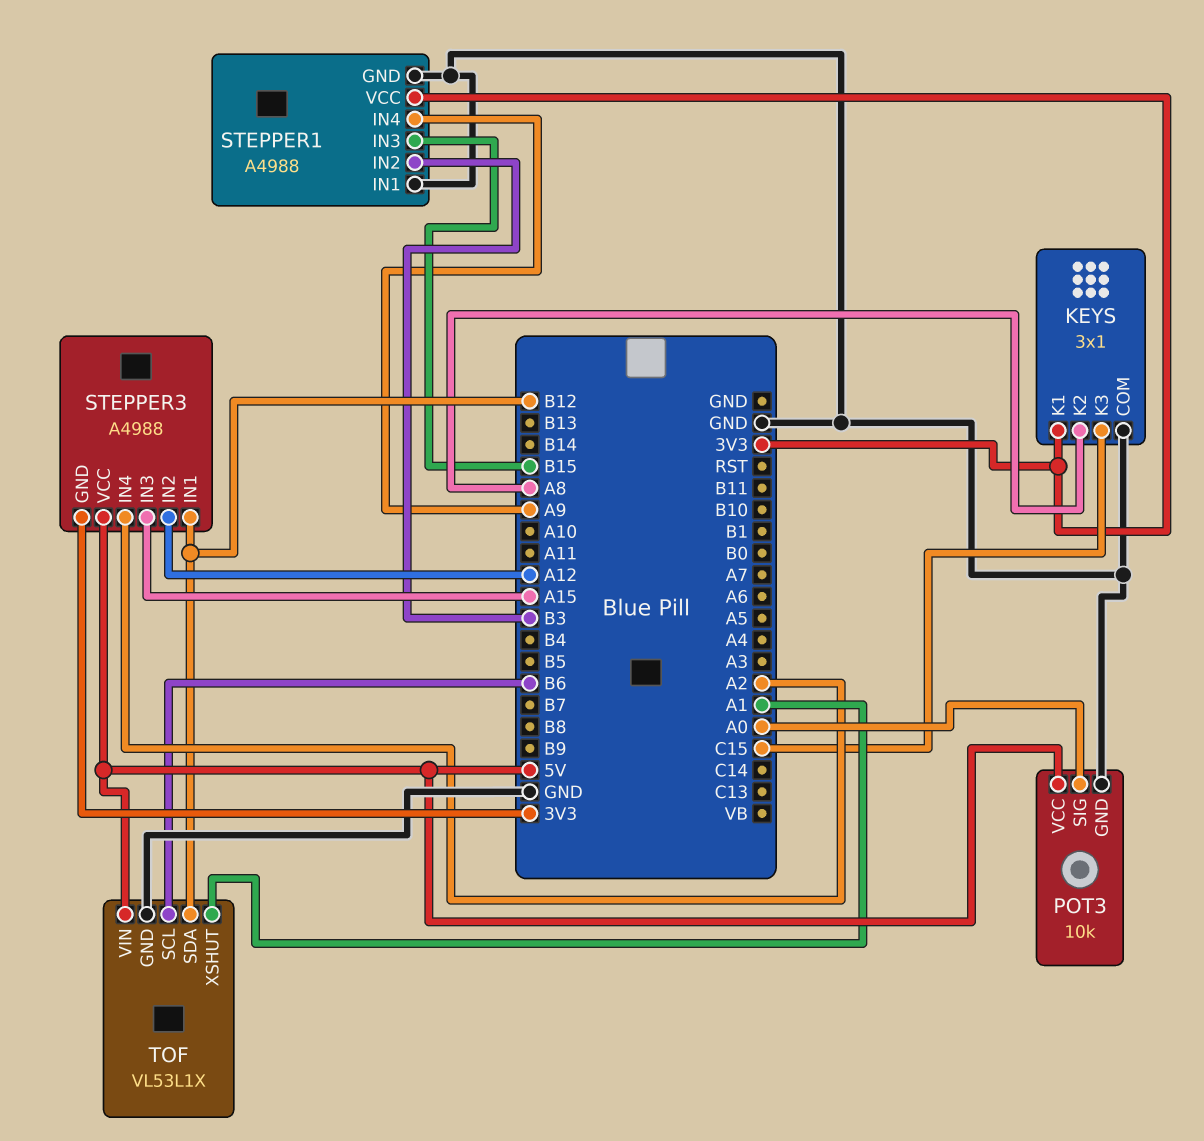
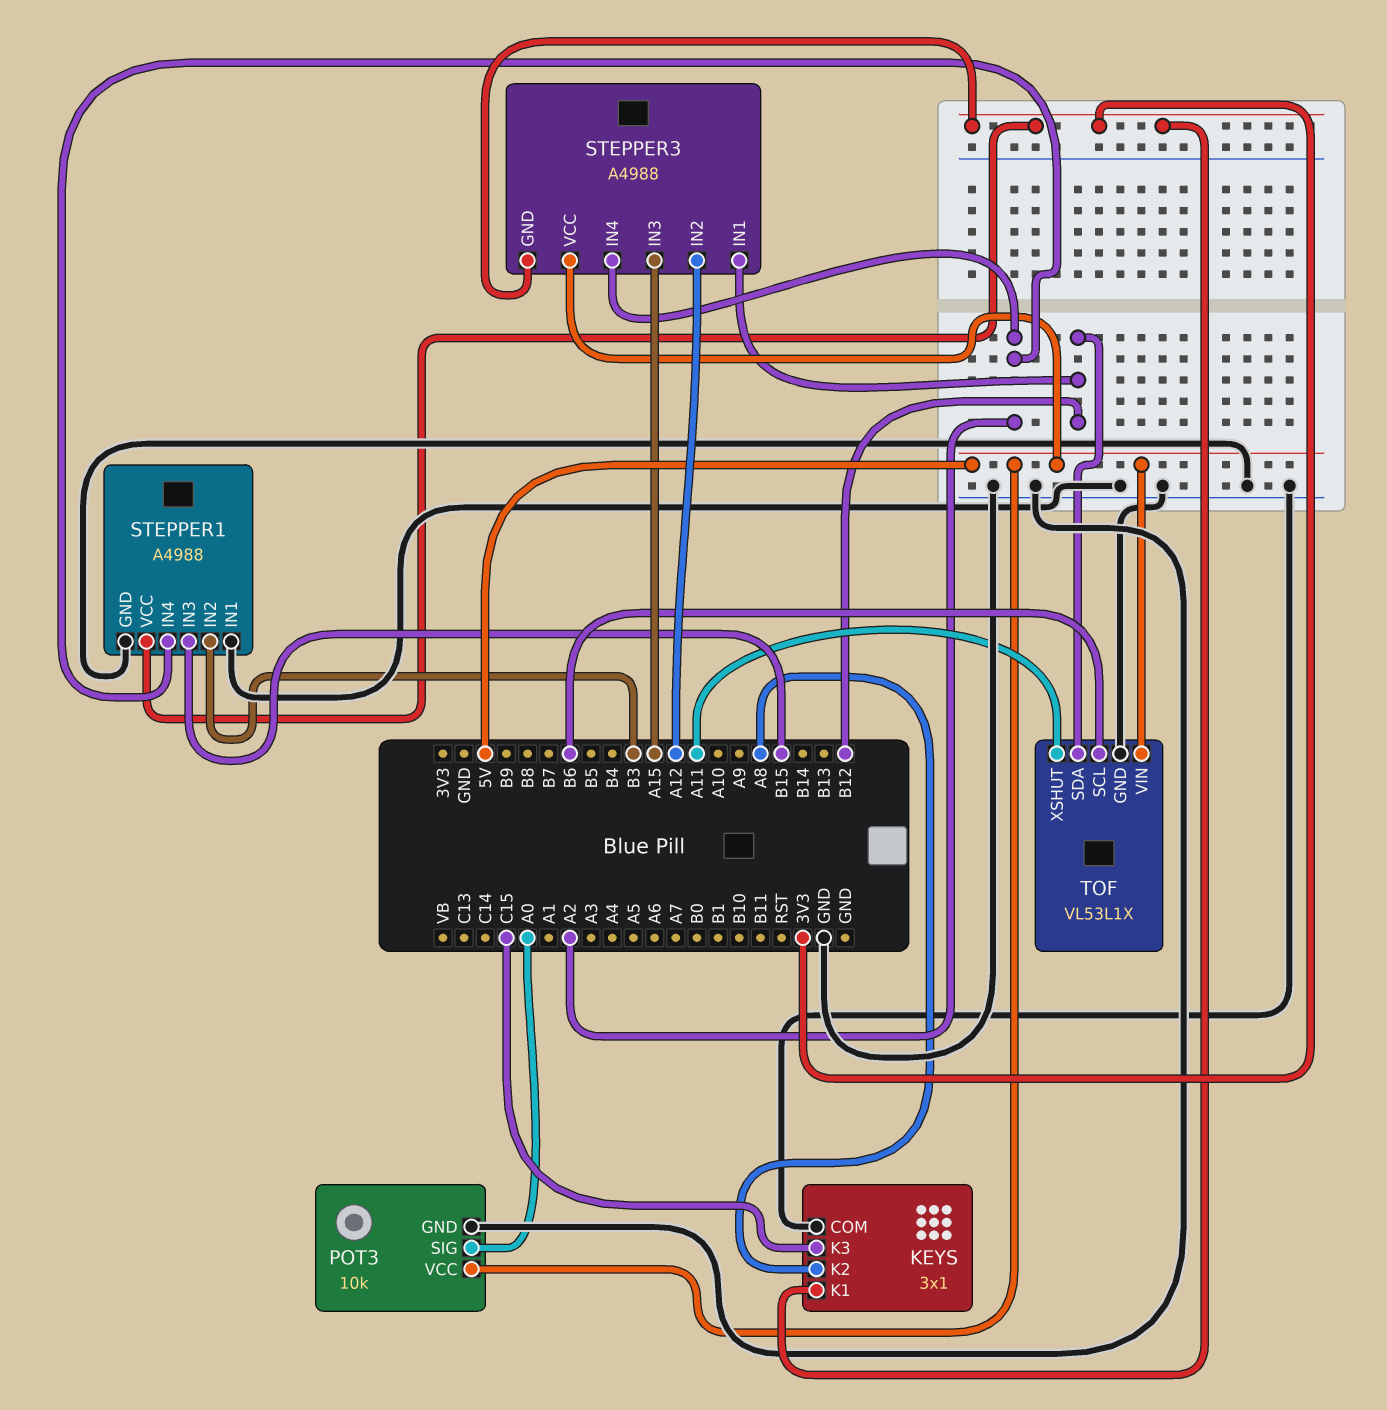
STEPPER1 pin IN4: A9 -> A2
TOF pin XSHUT: A1 -> A11

